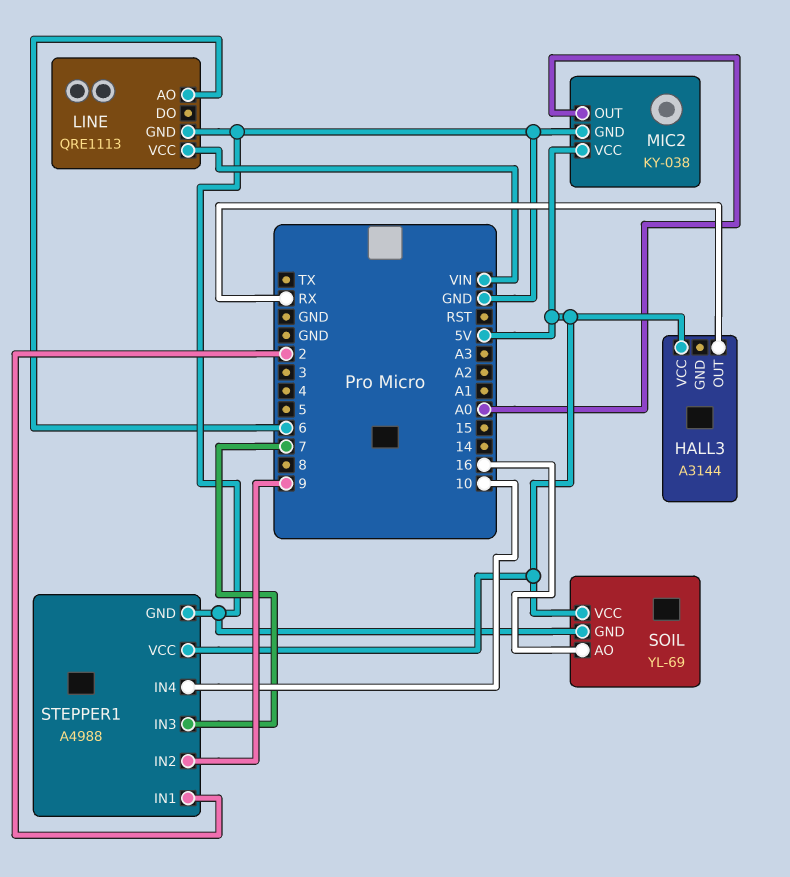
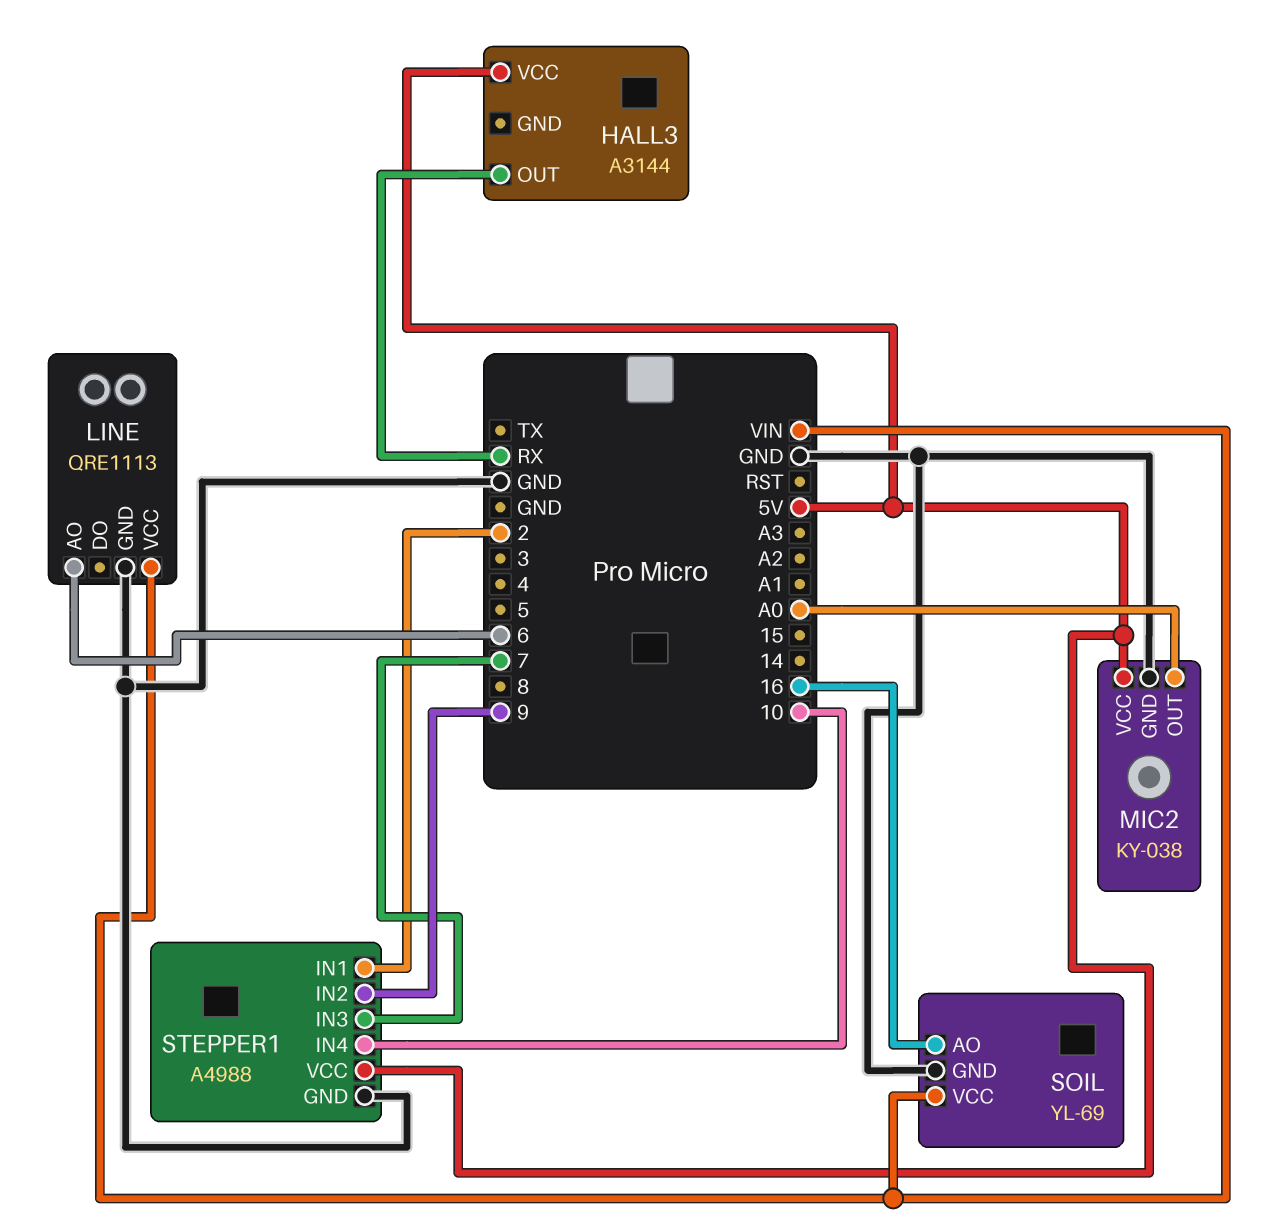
SOIL pin VCC: 5V -> VIN

